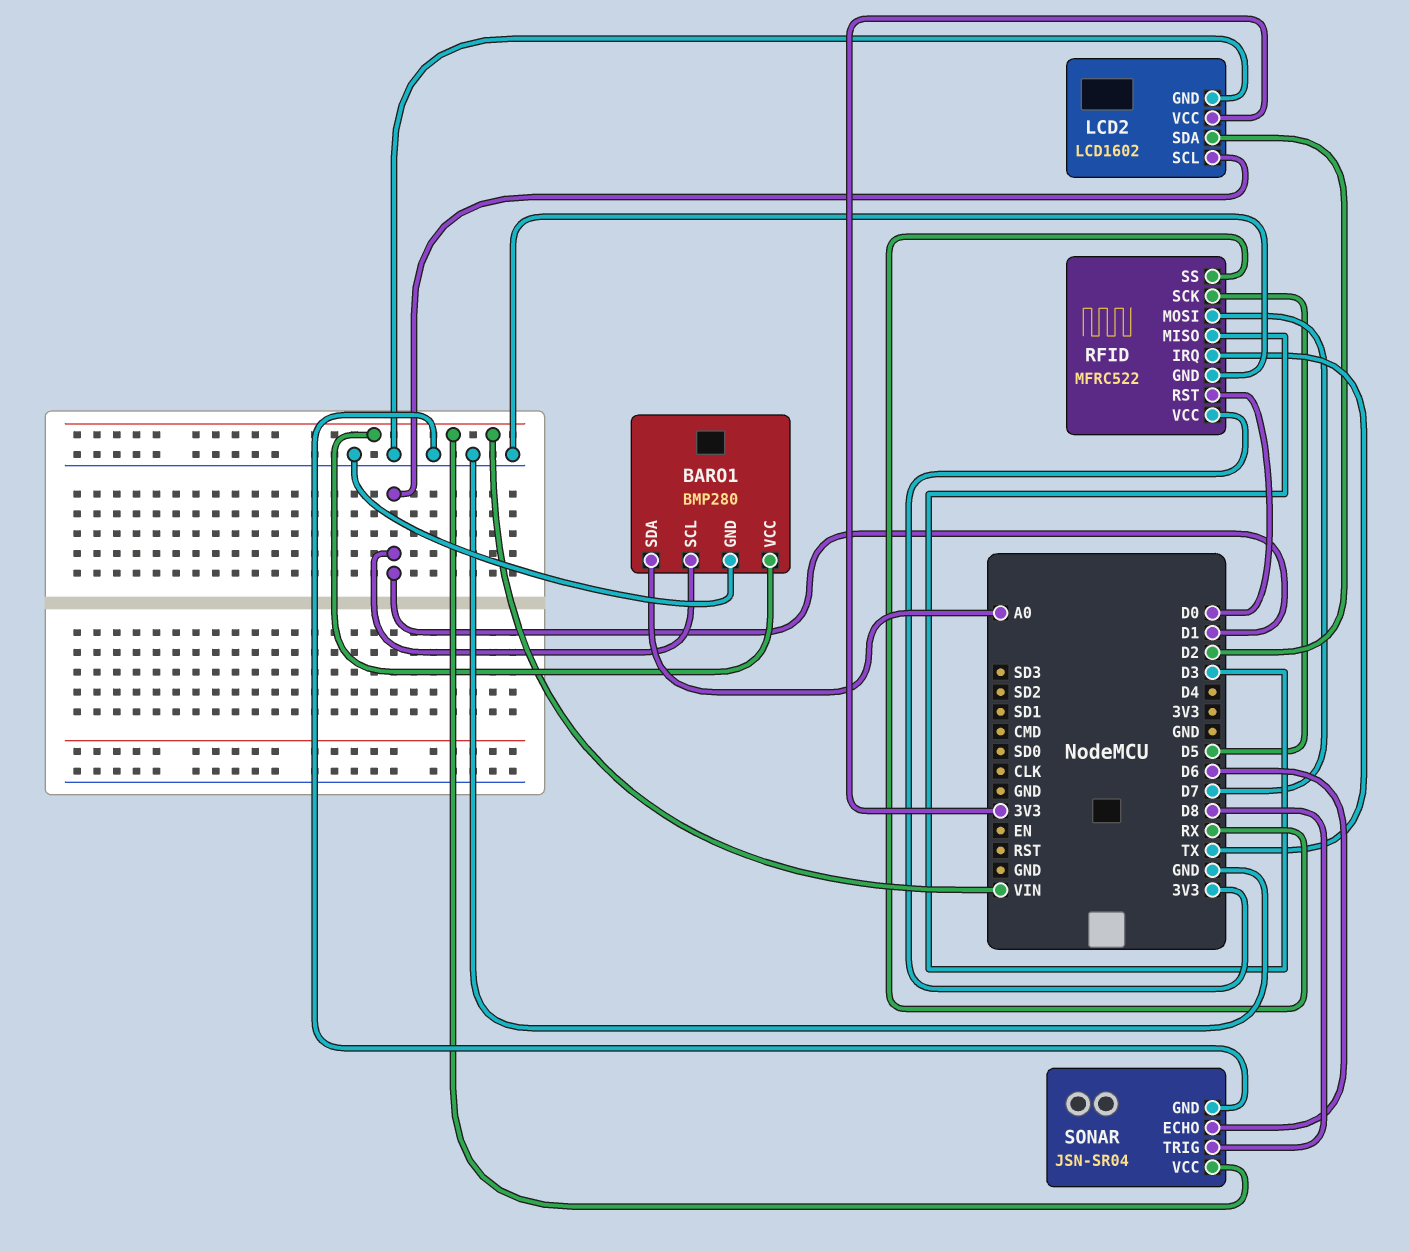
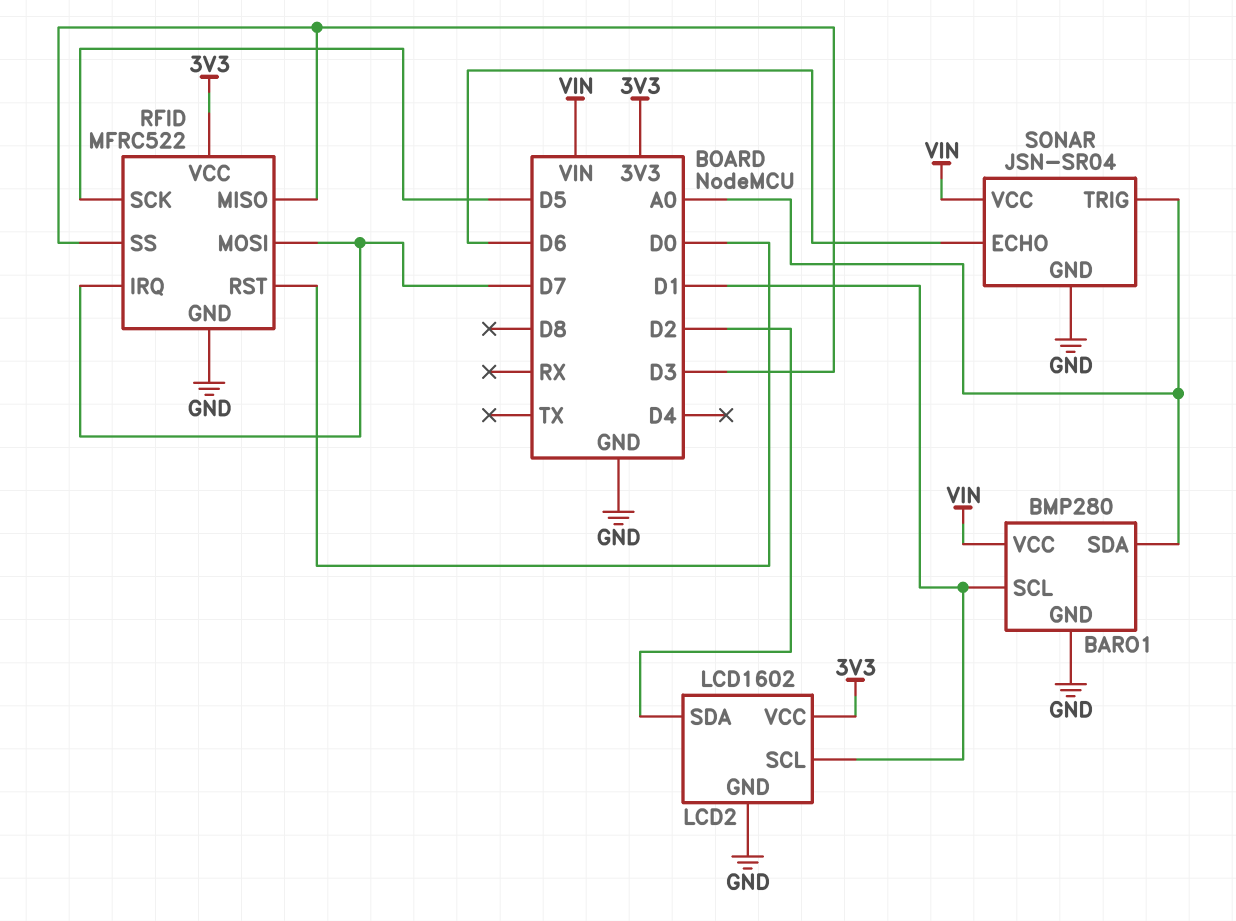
RFID pin IRQ: TX -> D7
RFID pin SS: RX -> D3
SONAR pin TRIG: D8 -> A0

